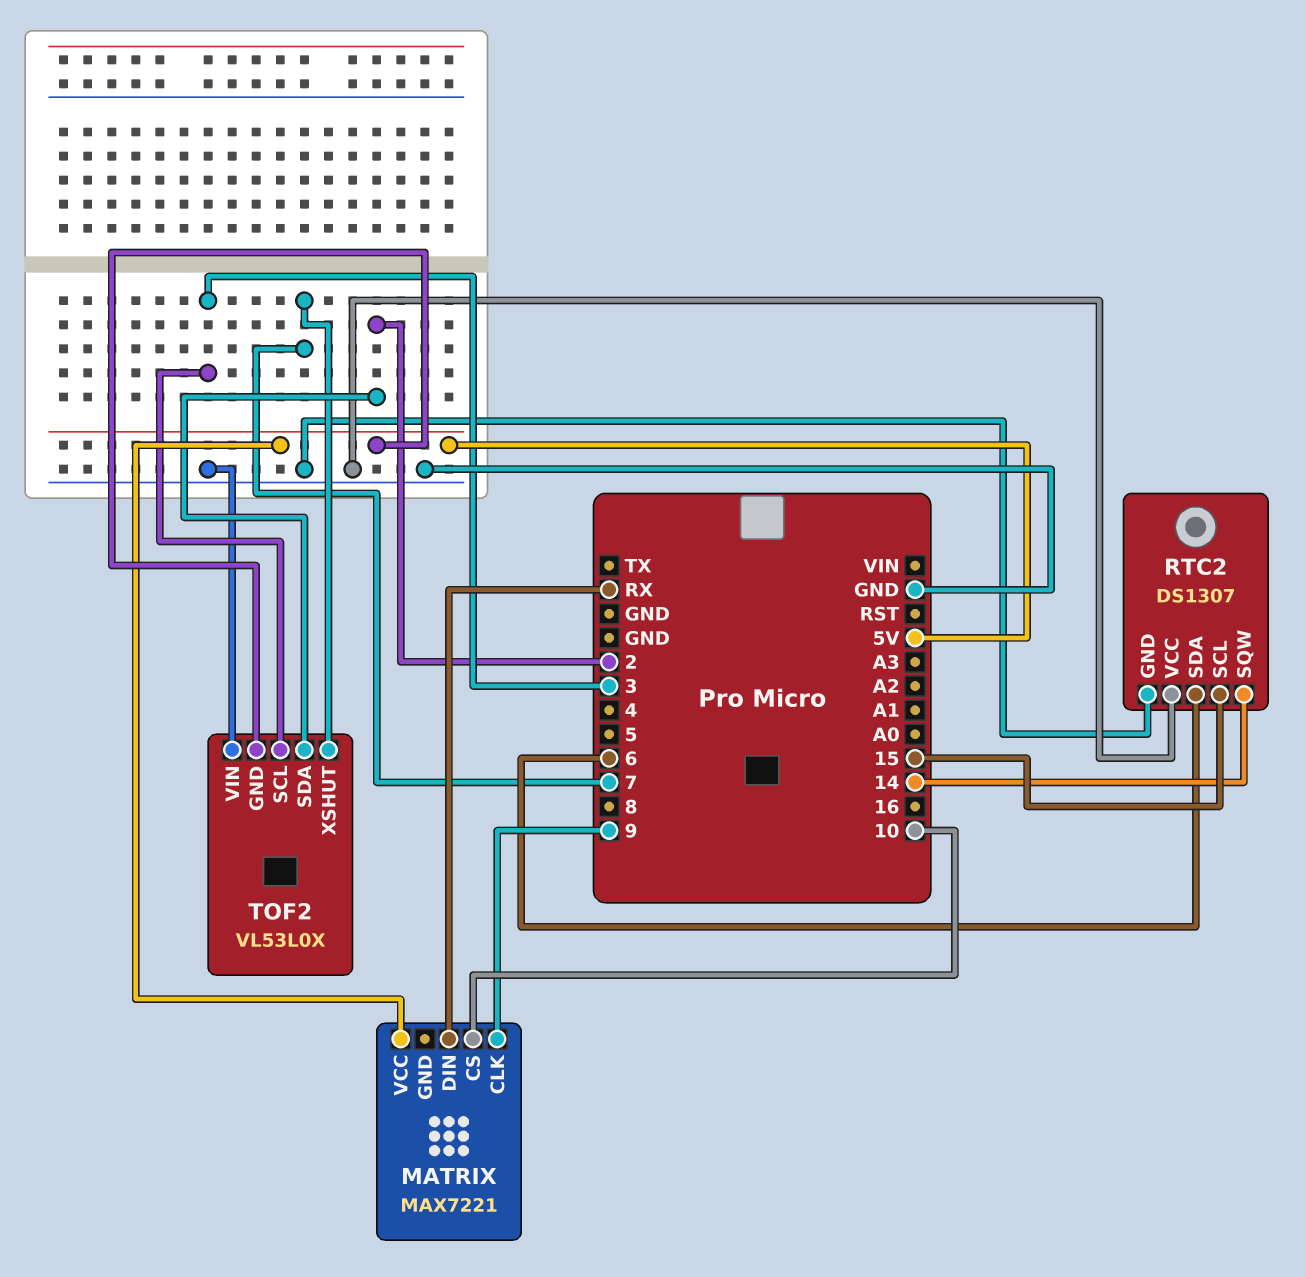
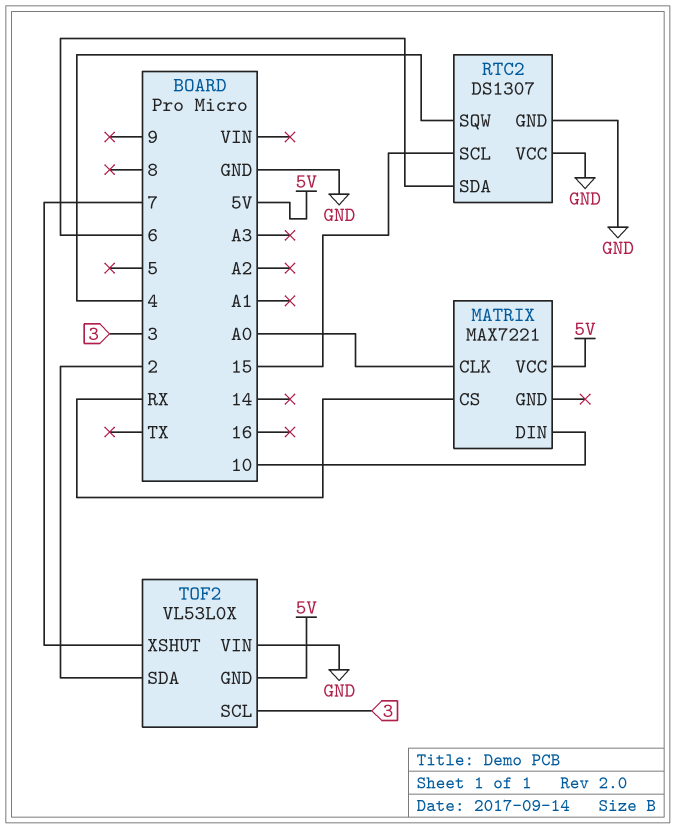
MATRIX pin CLK: 9 -> A0
MATRIX pin CS: 10 -> RX
MATRIX pin DIN: RX -> 10
RTC2 pin SQW: 14 -> 4

